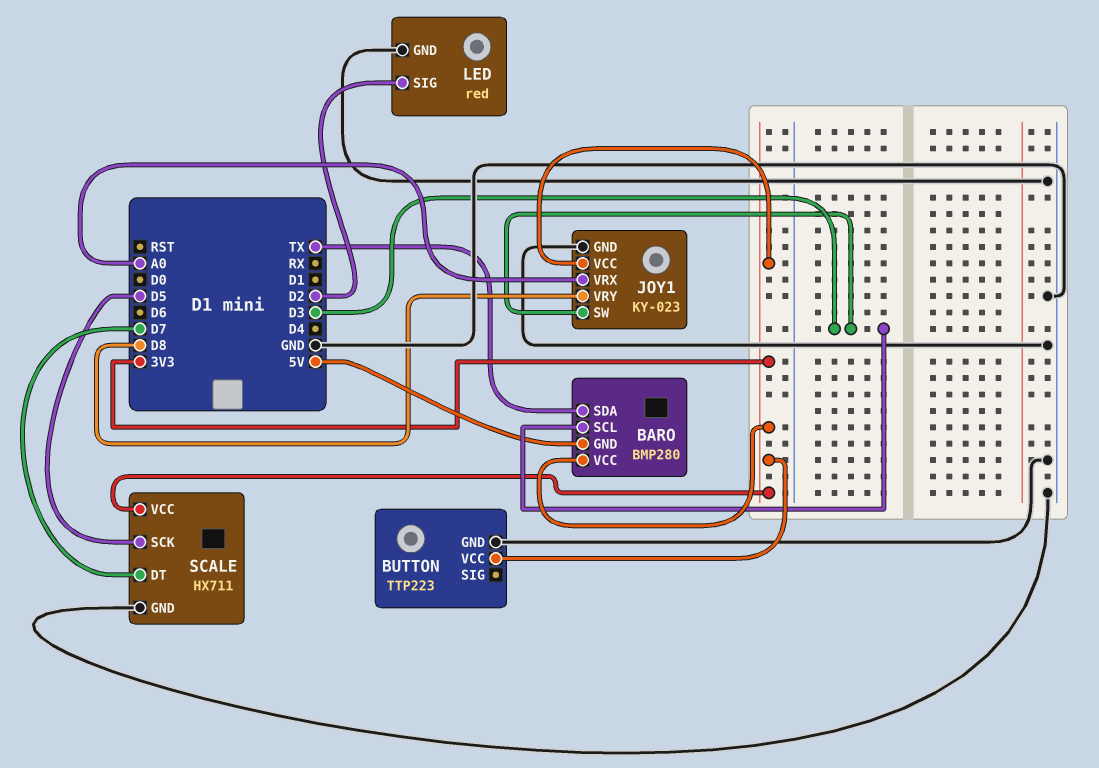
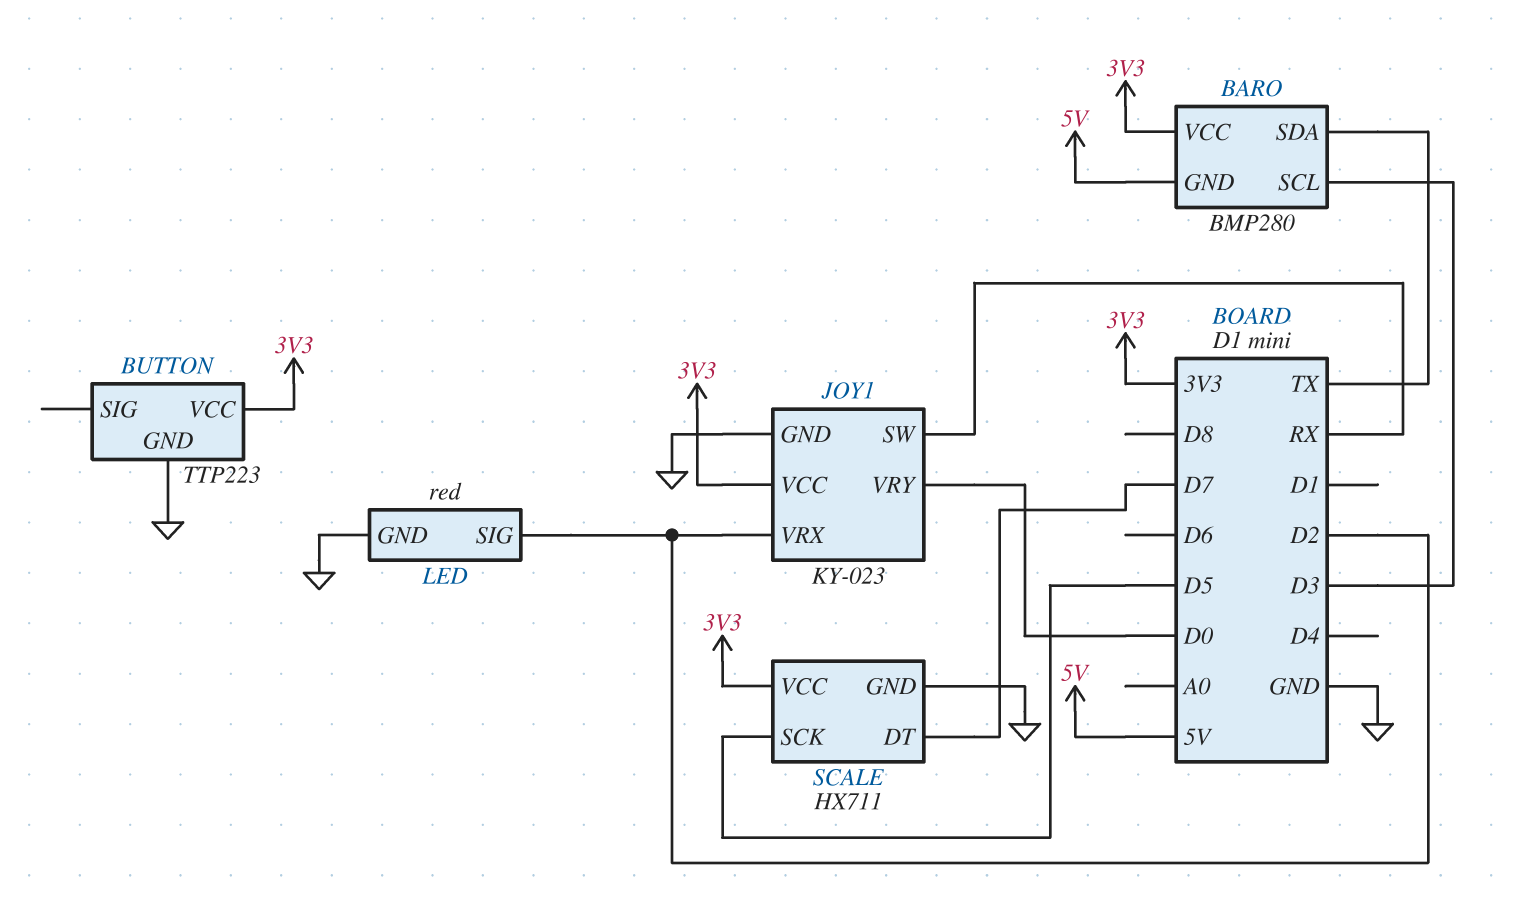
JOY1 pin SW: D3 -> RX
JOY1 pin VRX: A0 -> D2
JOY1 pin VRY: D8 -> D0

